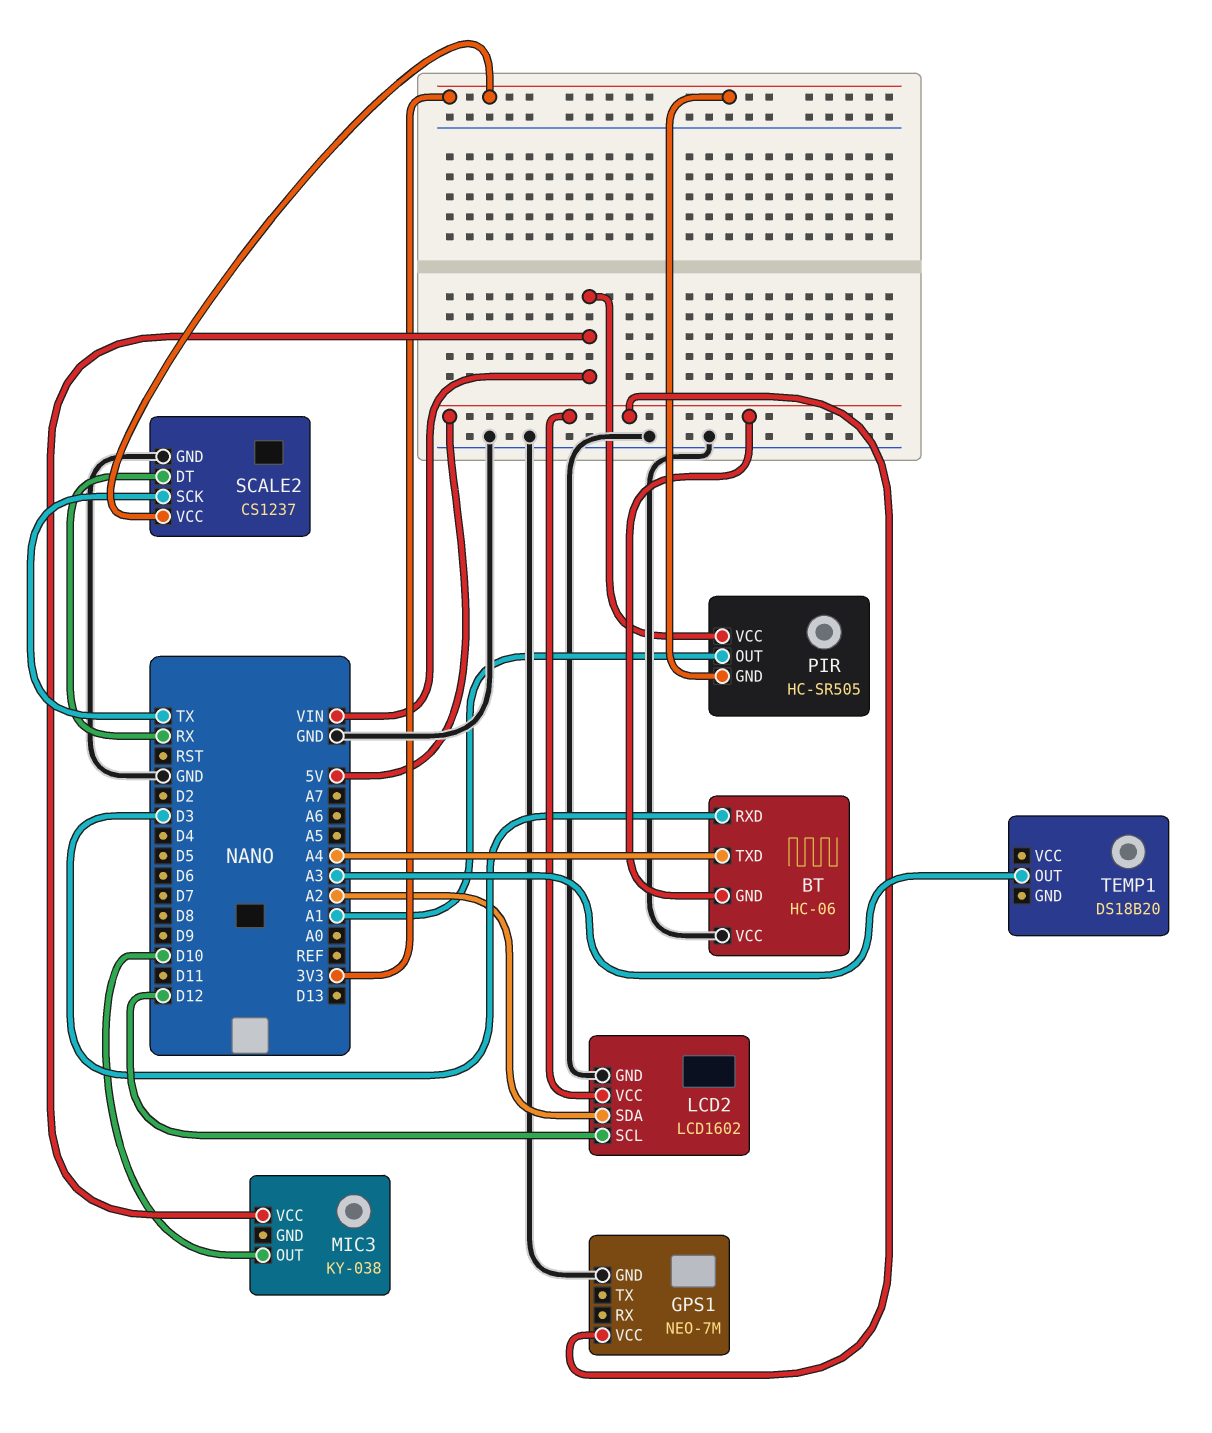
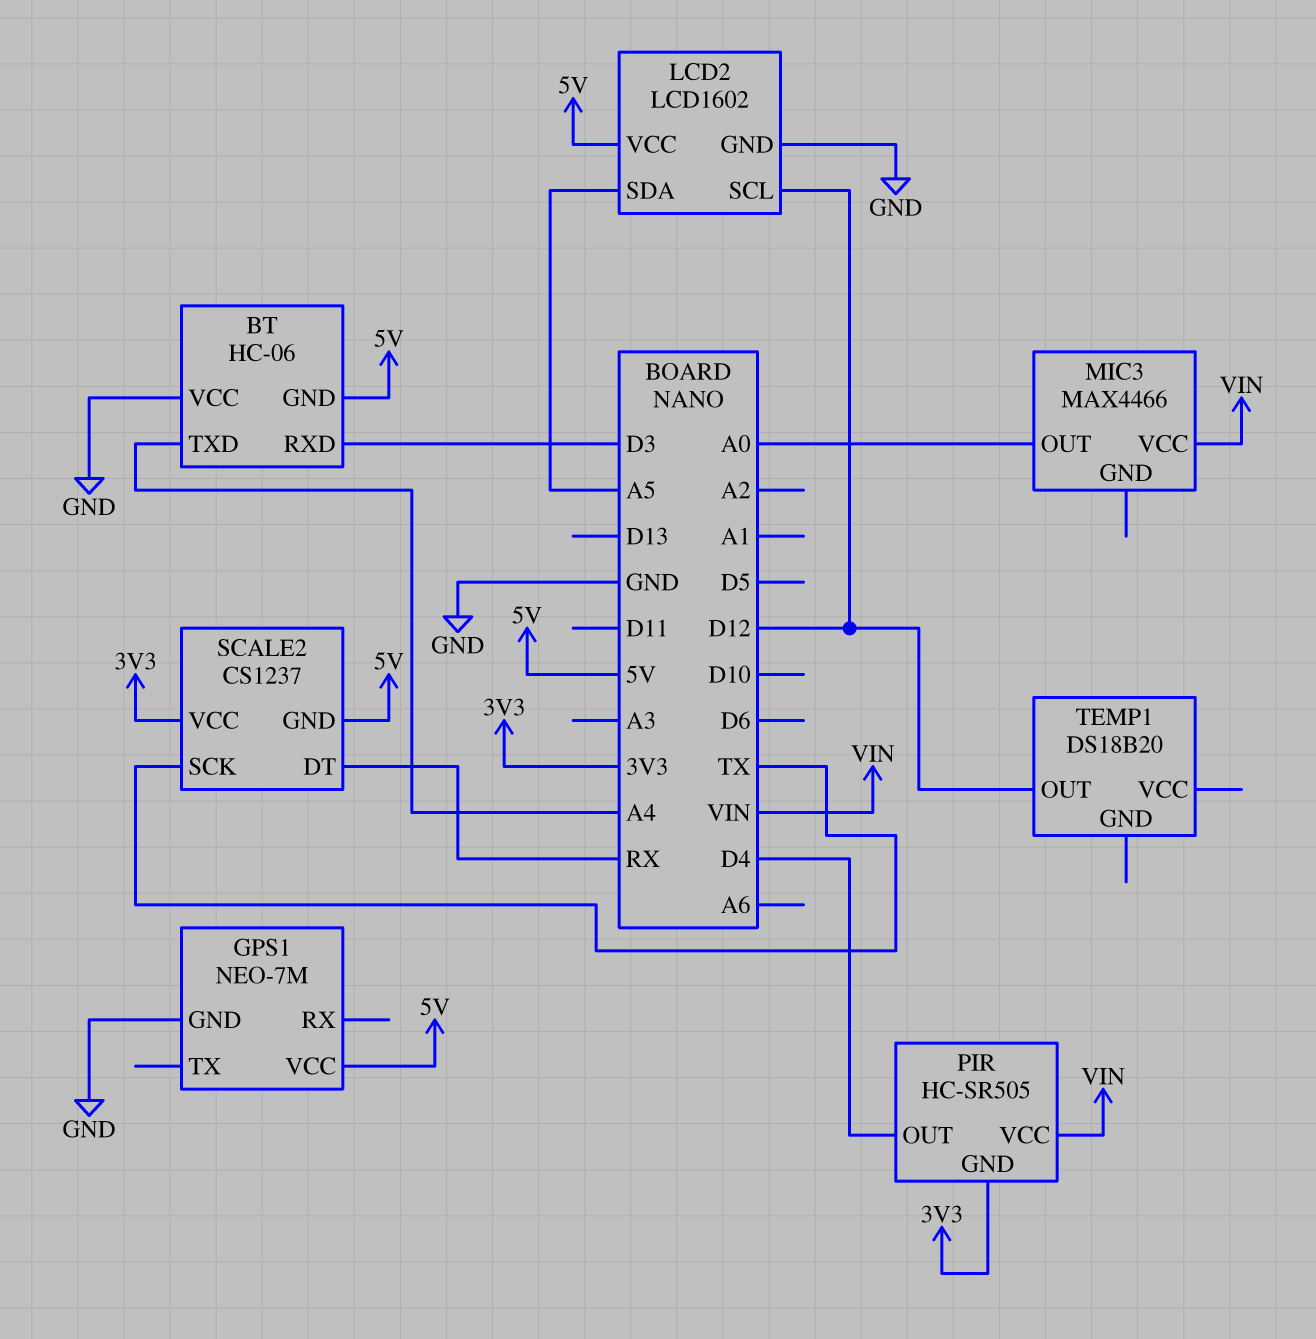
LCD2 pin SDA: A2 -> A5
MIC3: KY-038 -> MAX4466
MIC3 pin OUT: D10 -> A0
PIR pin OUT: A1 -> D4
SCALE2 pin GND: GND -> 5V
TEMP1 pin OUT: A3 -> D12

